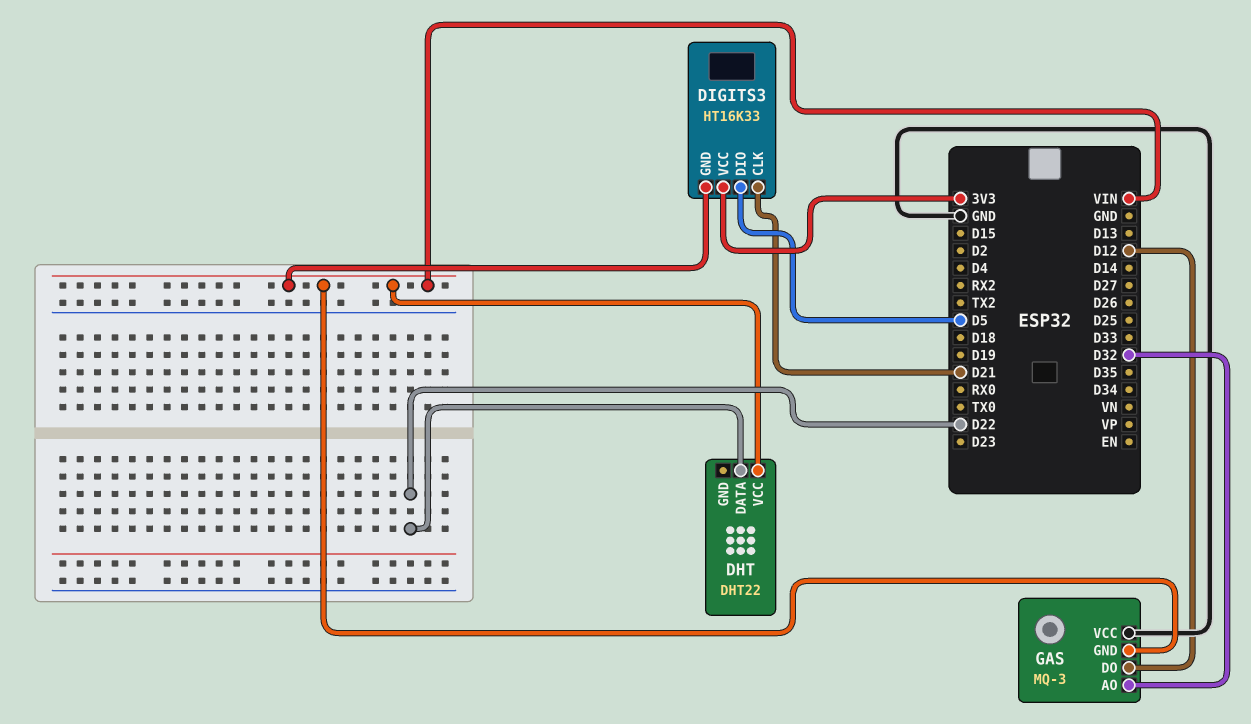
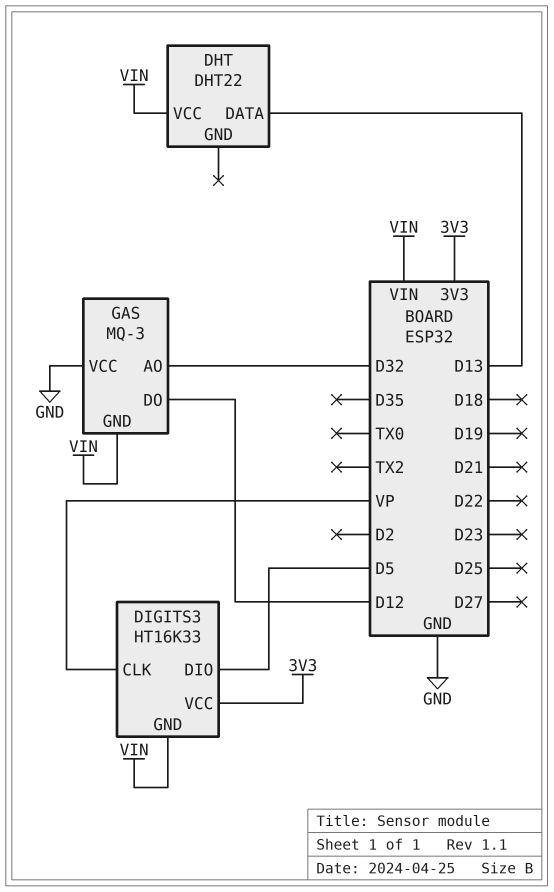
DHT pin DATA: D22 -> D13
DIGITS3 pin CLK: D21 -> VP

